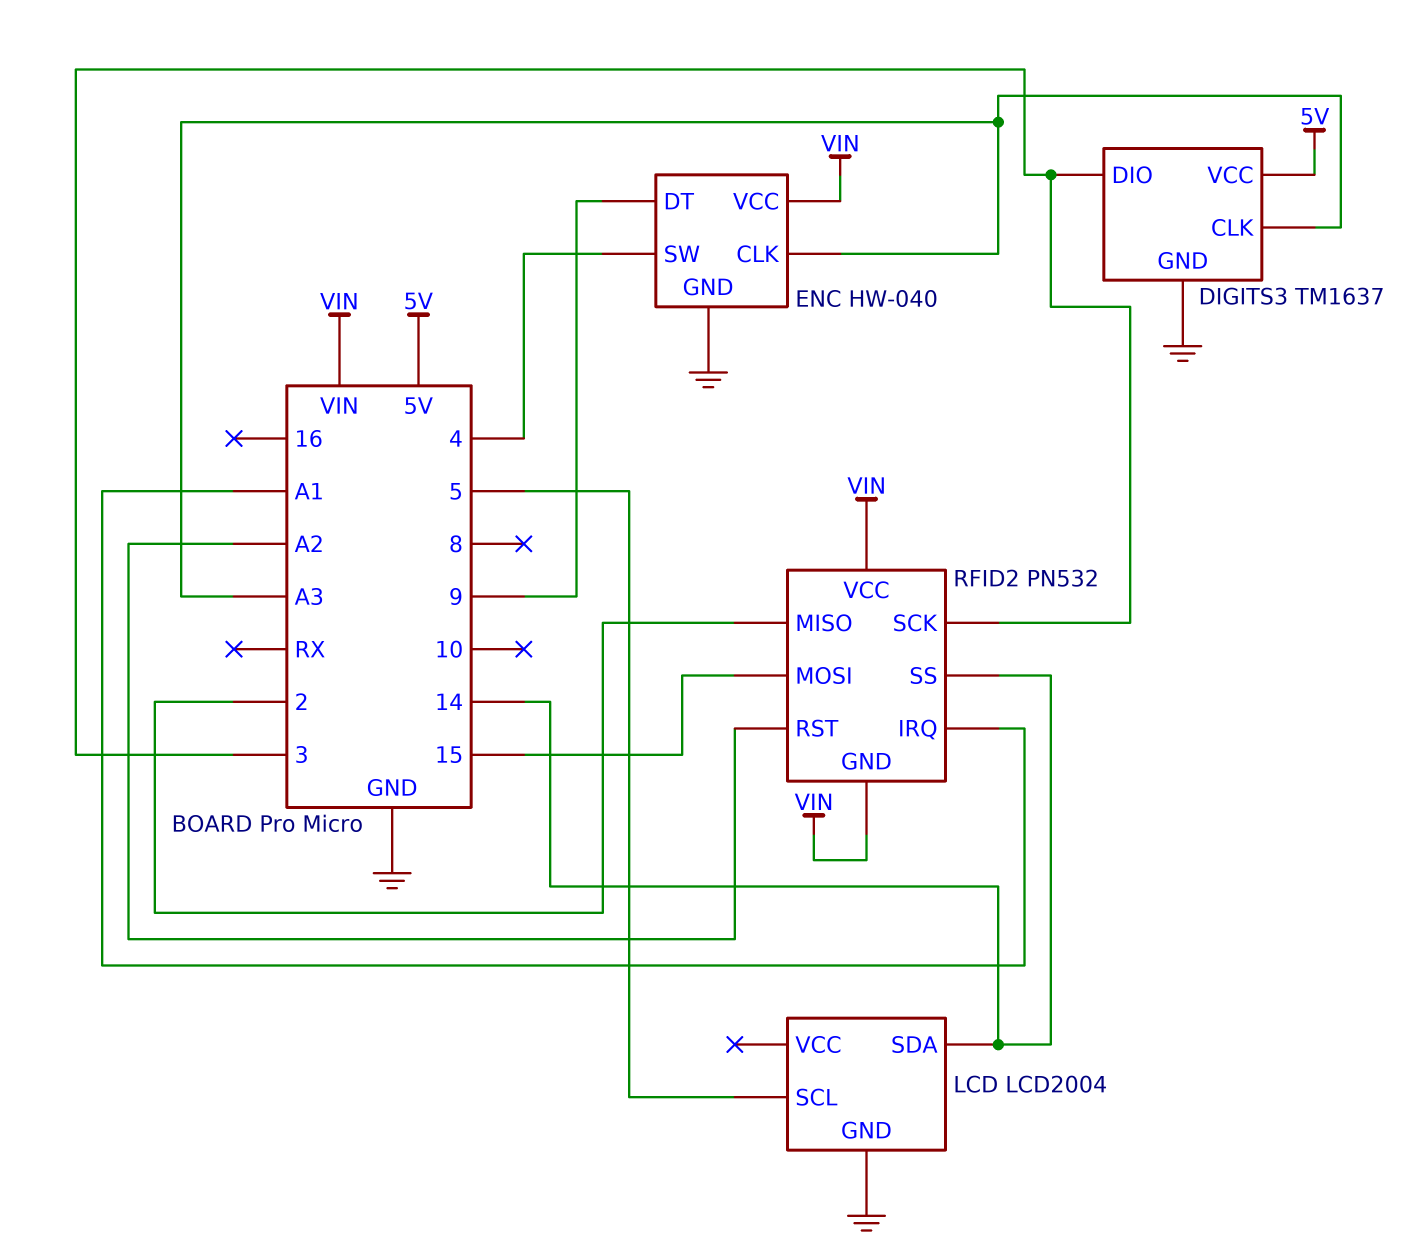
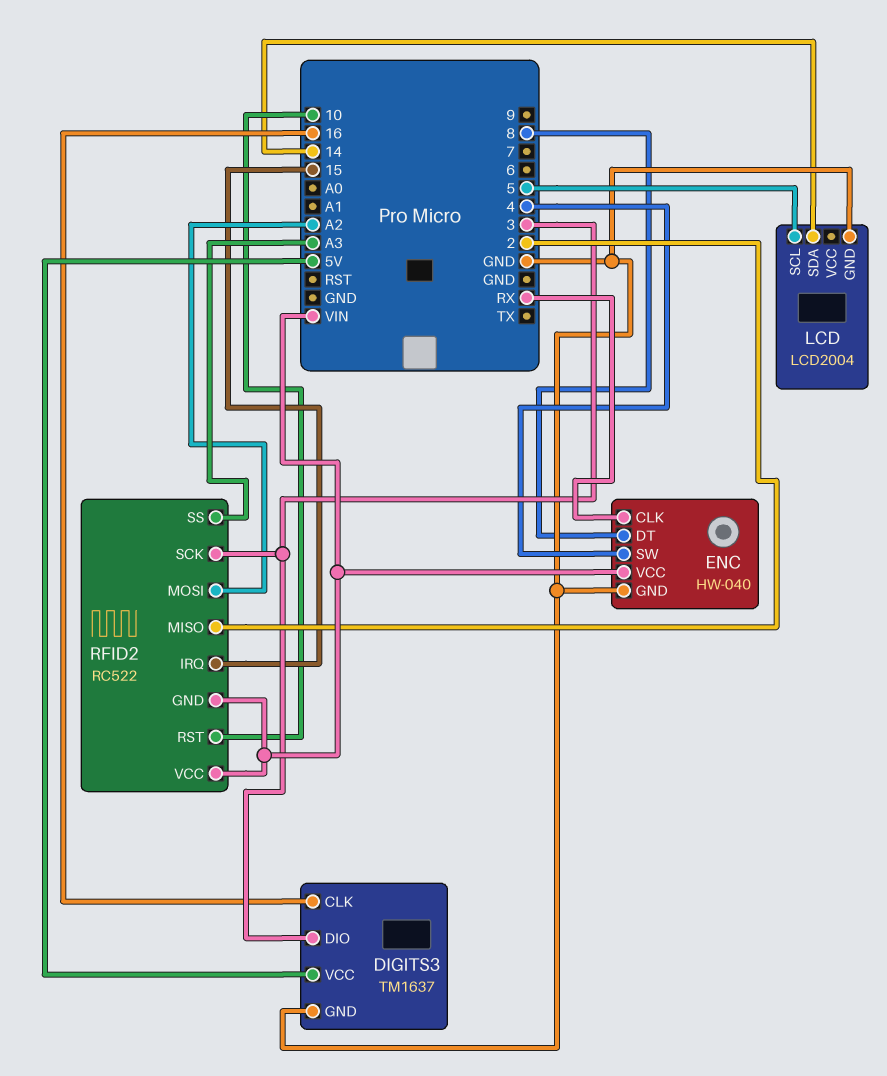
DIGITS3 pin CLK: A3 -> 16
ENC pin CLK: A3 -> RX
ENC pin DT: 9 -> 8
RFID2: PN532 -> RC522
RFID2 pin IRQ: A1 -> 15
RFID2 pin MOSI: 15 -> A2
RFID2 pin RST: A2 -> 10
RFID2 pin SS: 14 -> A3

